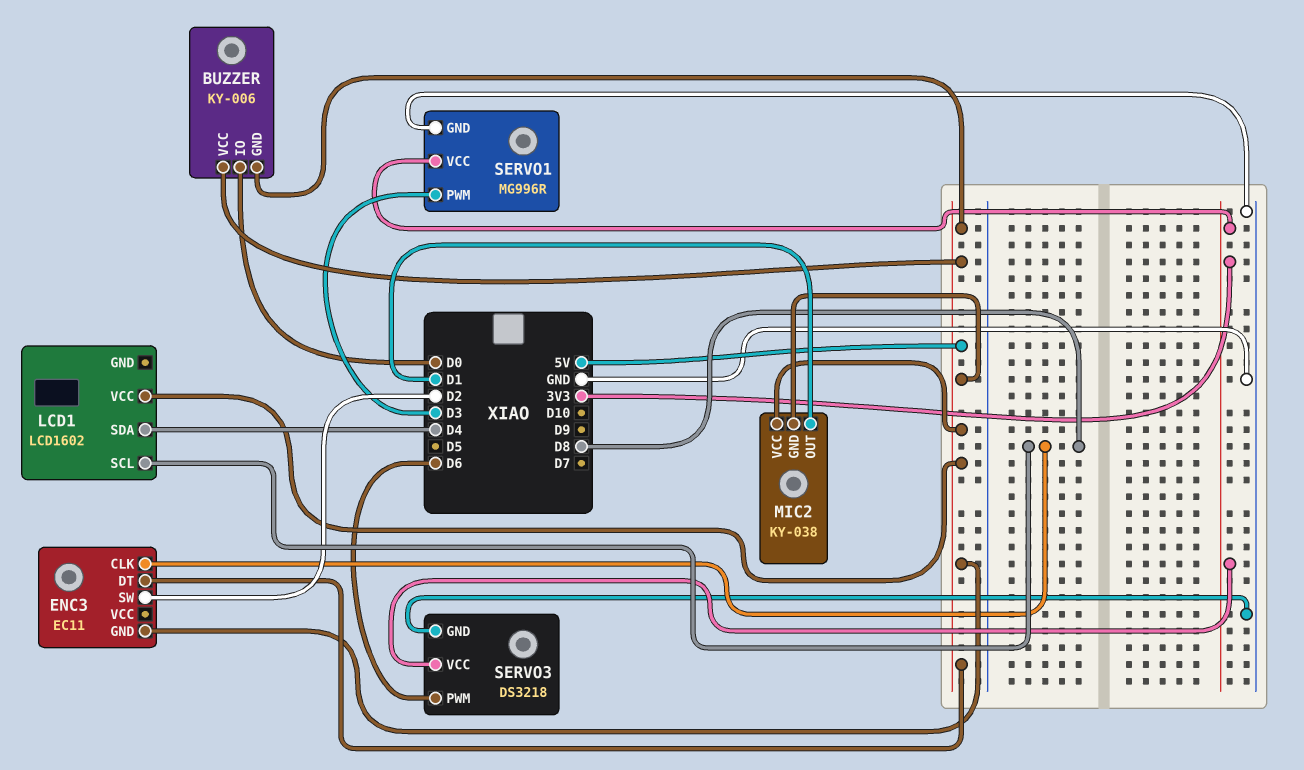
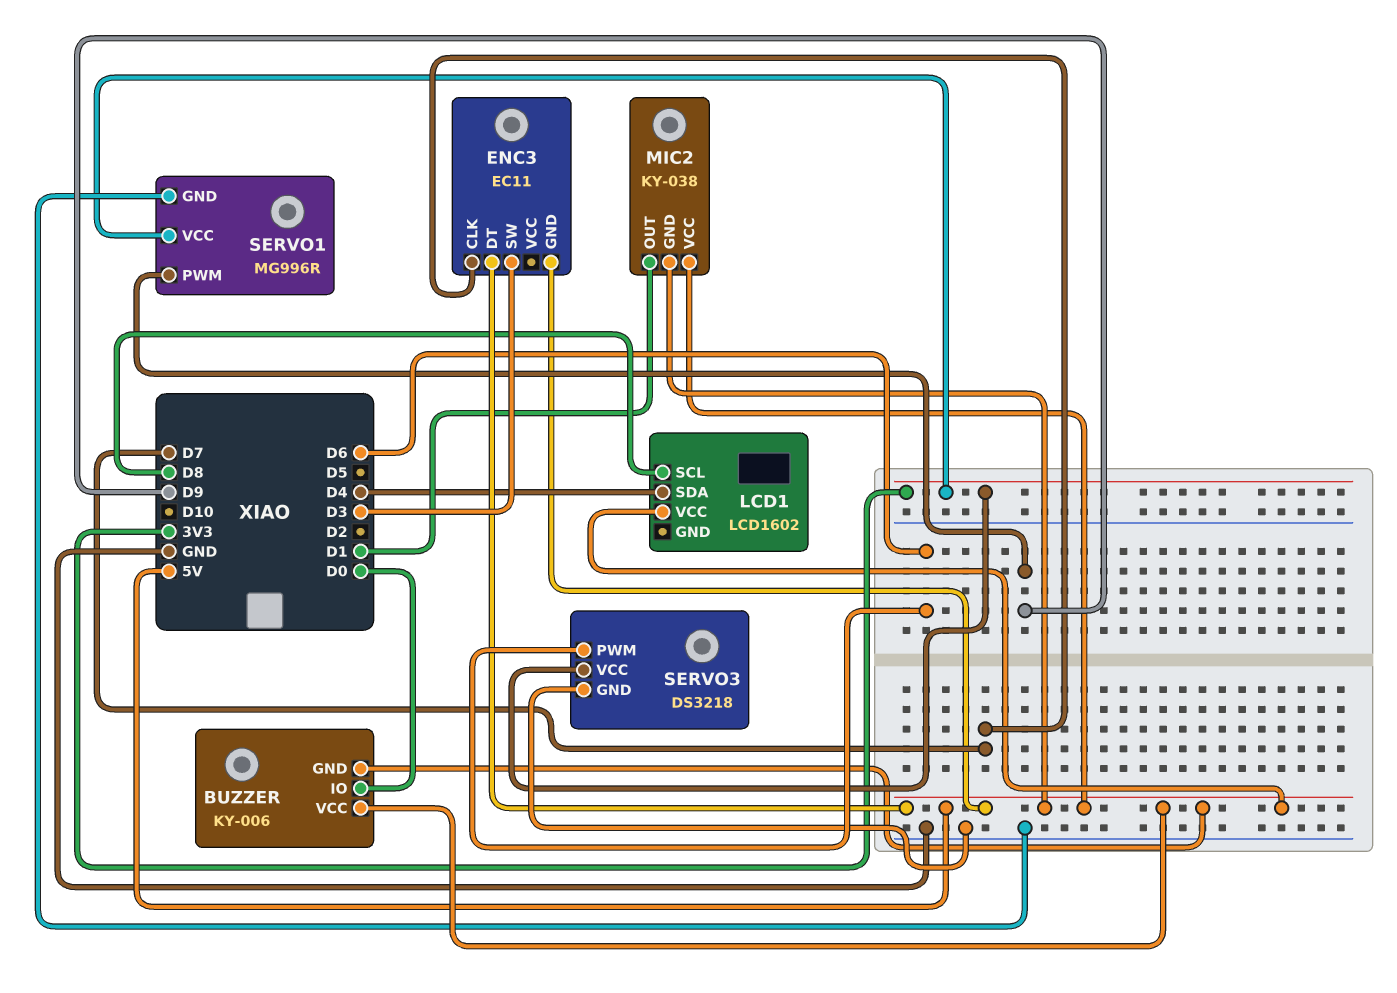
ENC3 pin CLK: D8 -> D7
ENC3 pin SW: D2 -> D3
SERVO1 pin PWM: D3 -> D9

